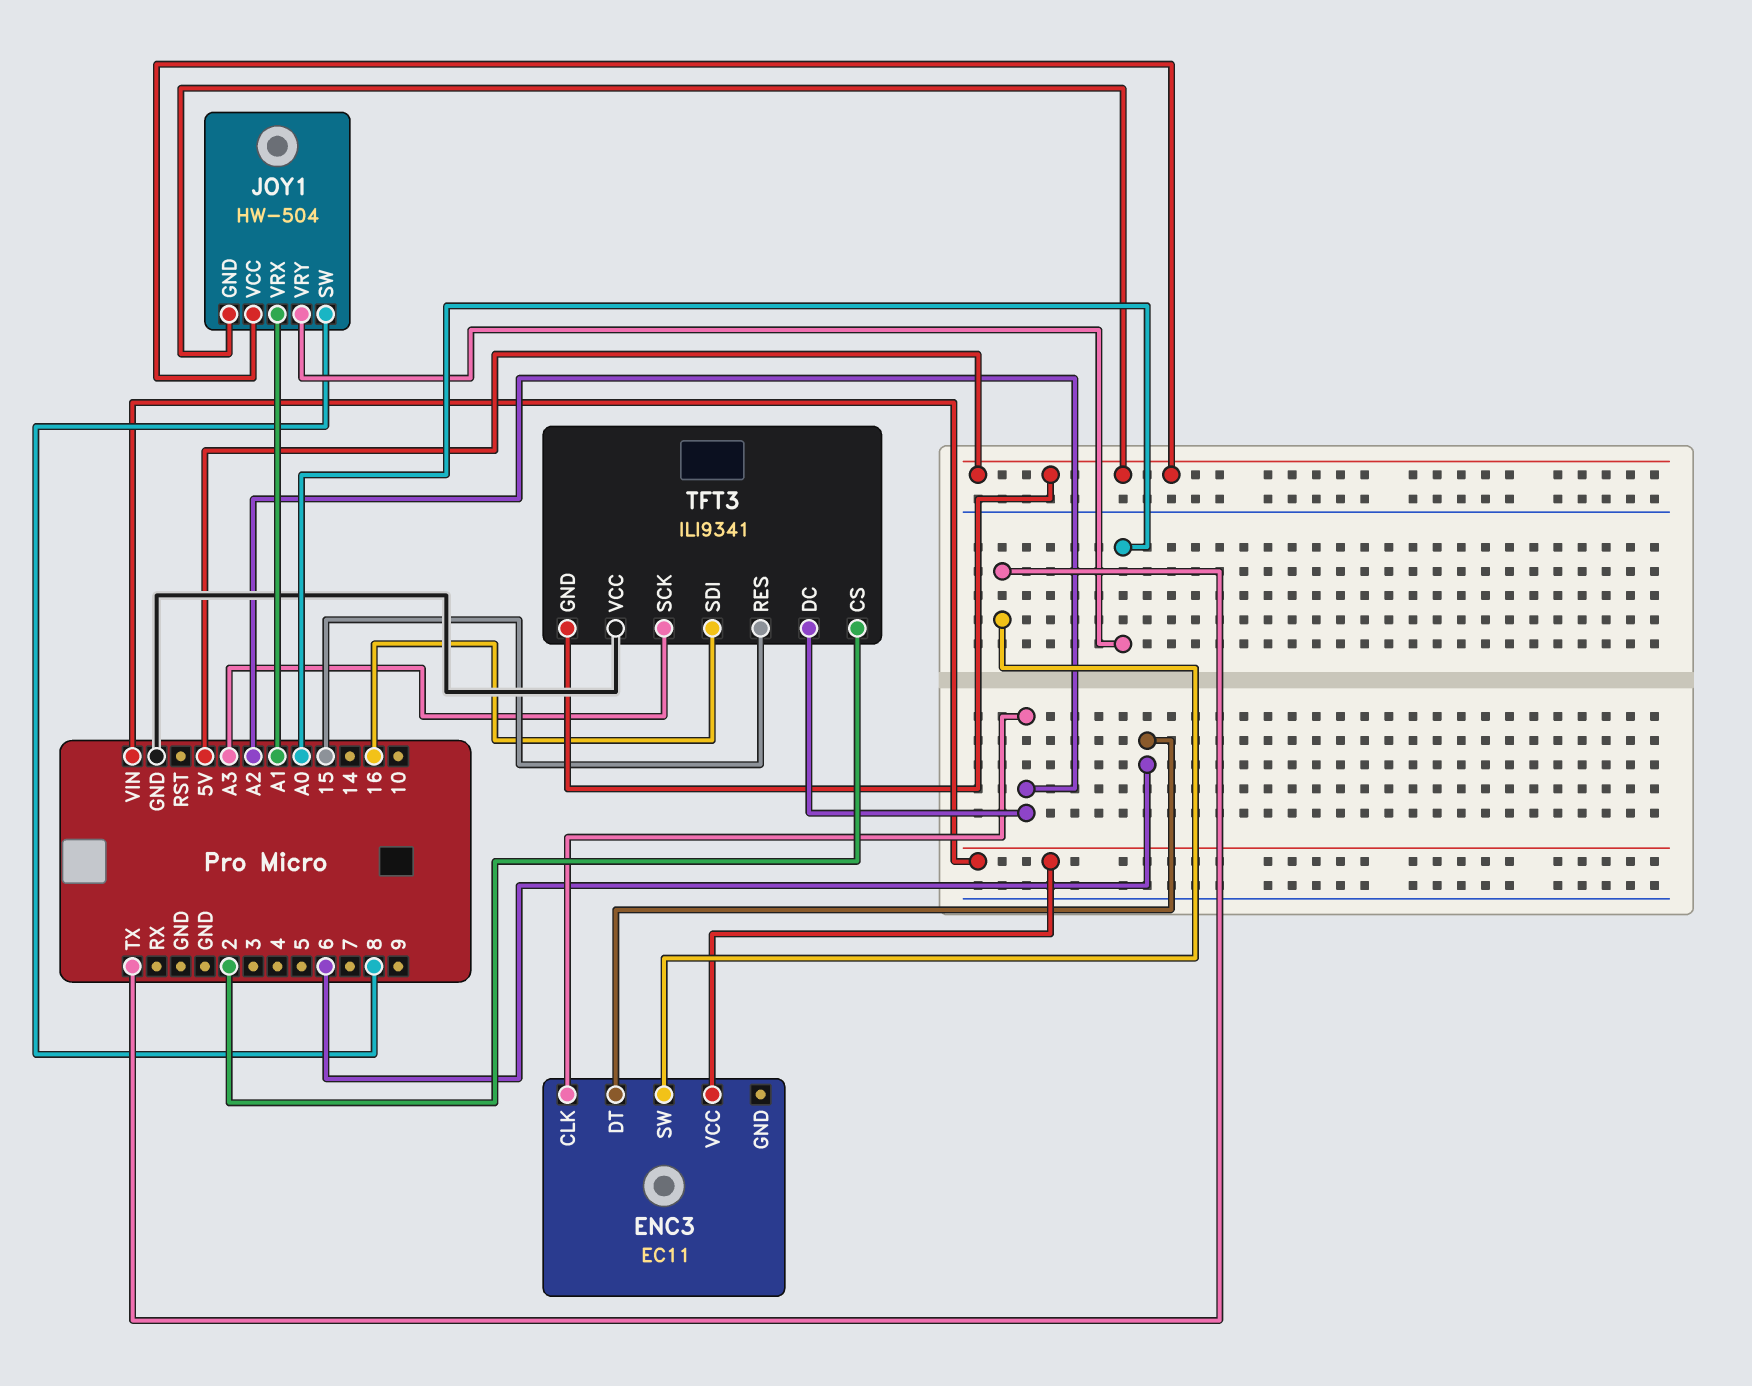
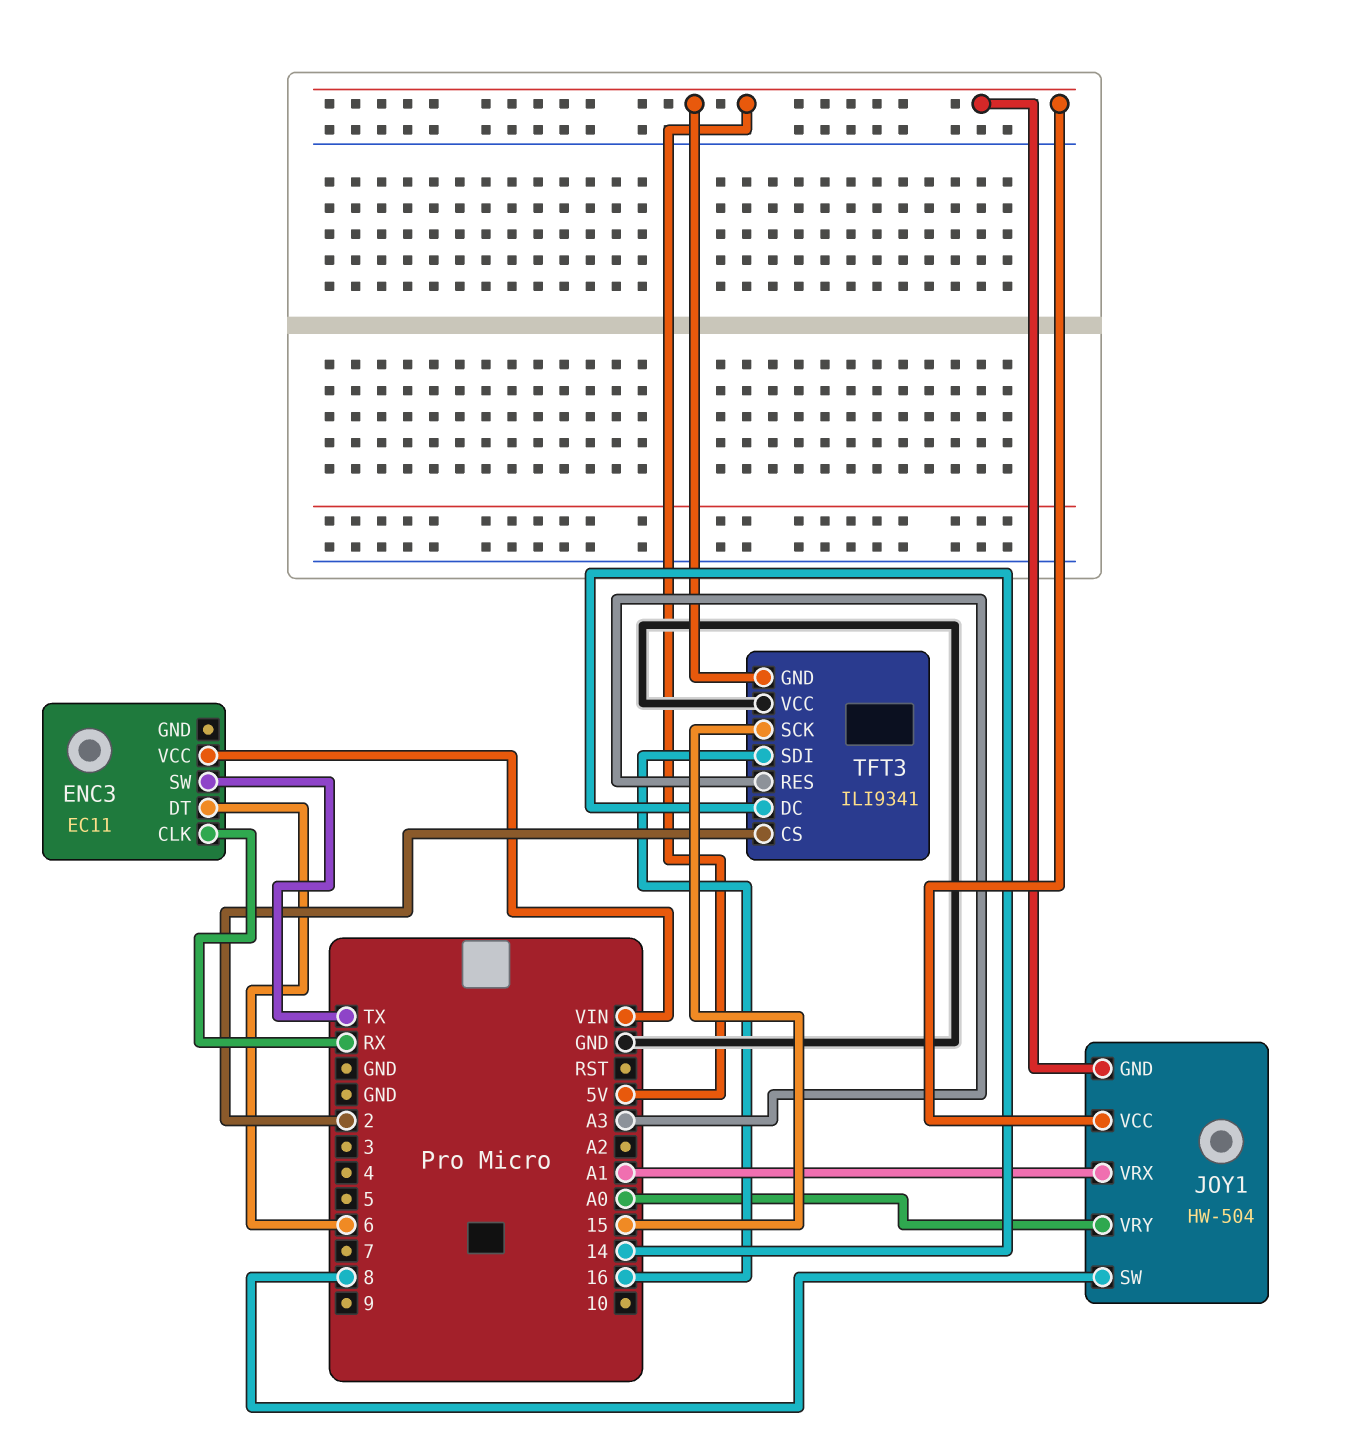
ENC3 pin CLK: A2 -> RX
TFT3 pin DC: A2 -> 14
TFT3 pin RES: 15 -> A3
TFT3 pin SCK: A3 -> 15

